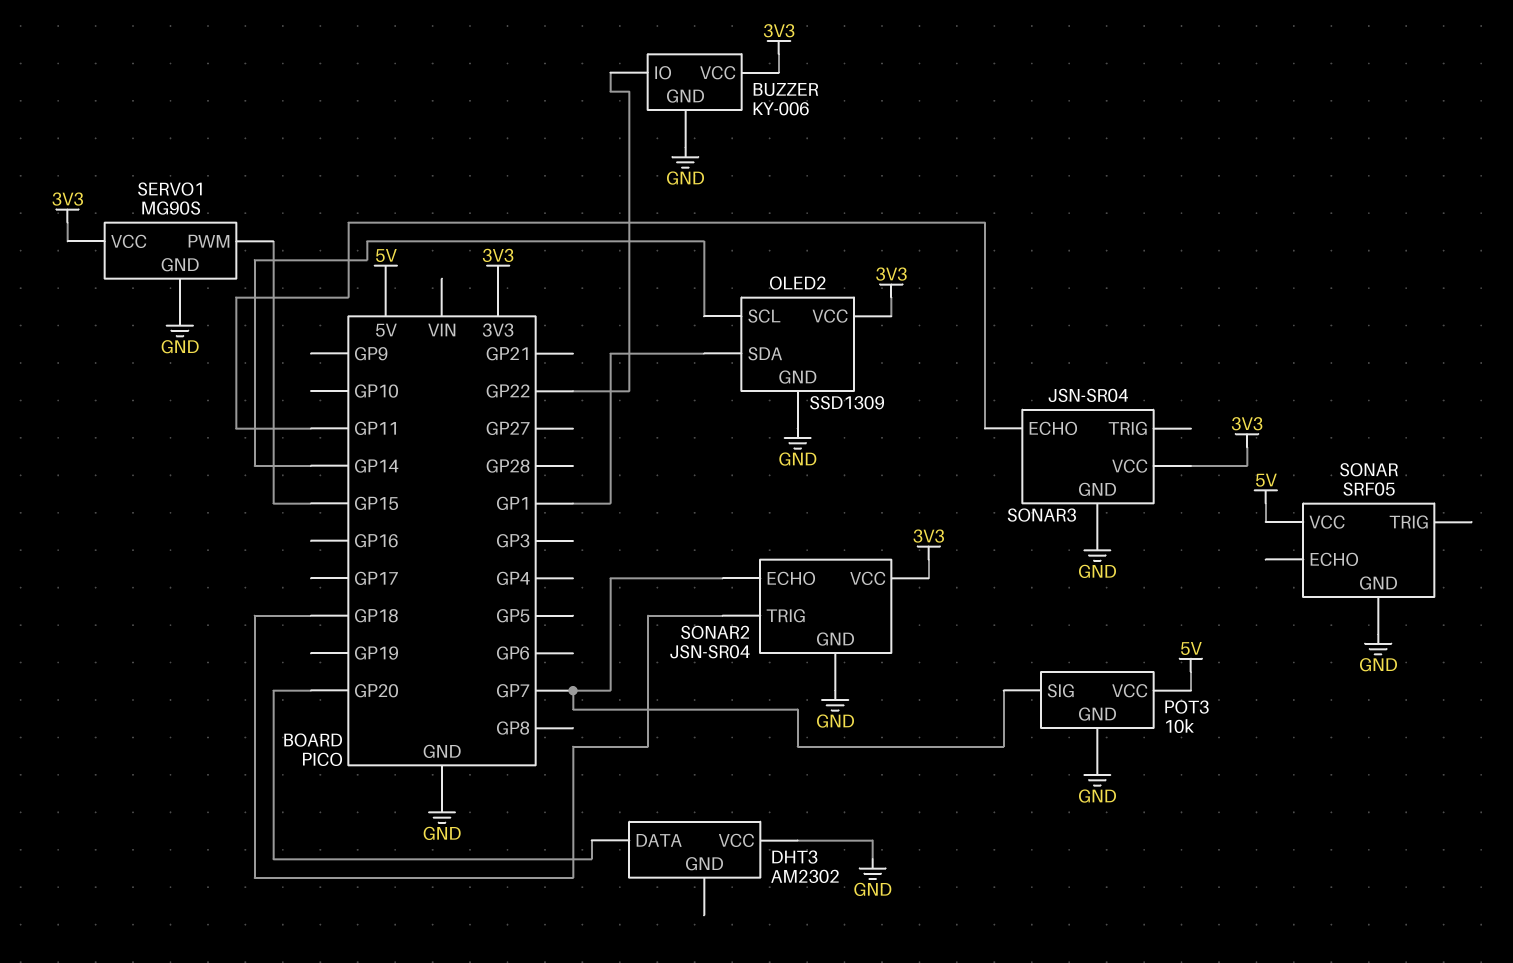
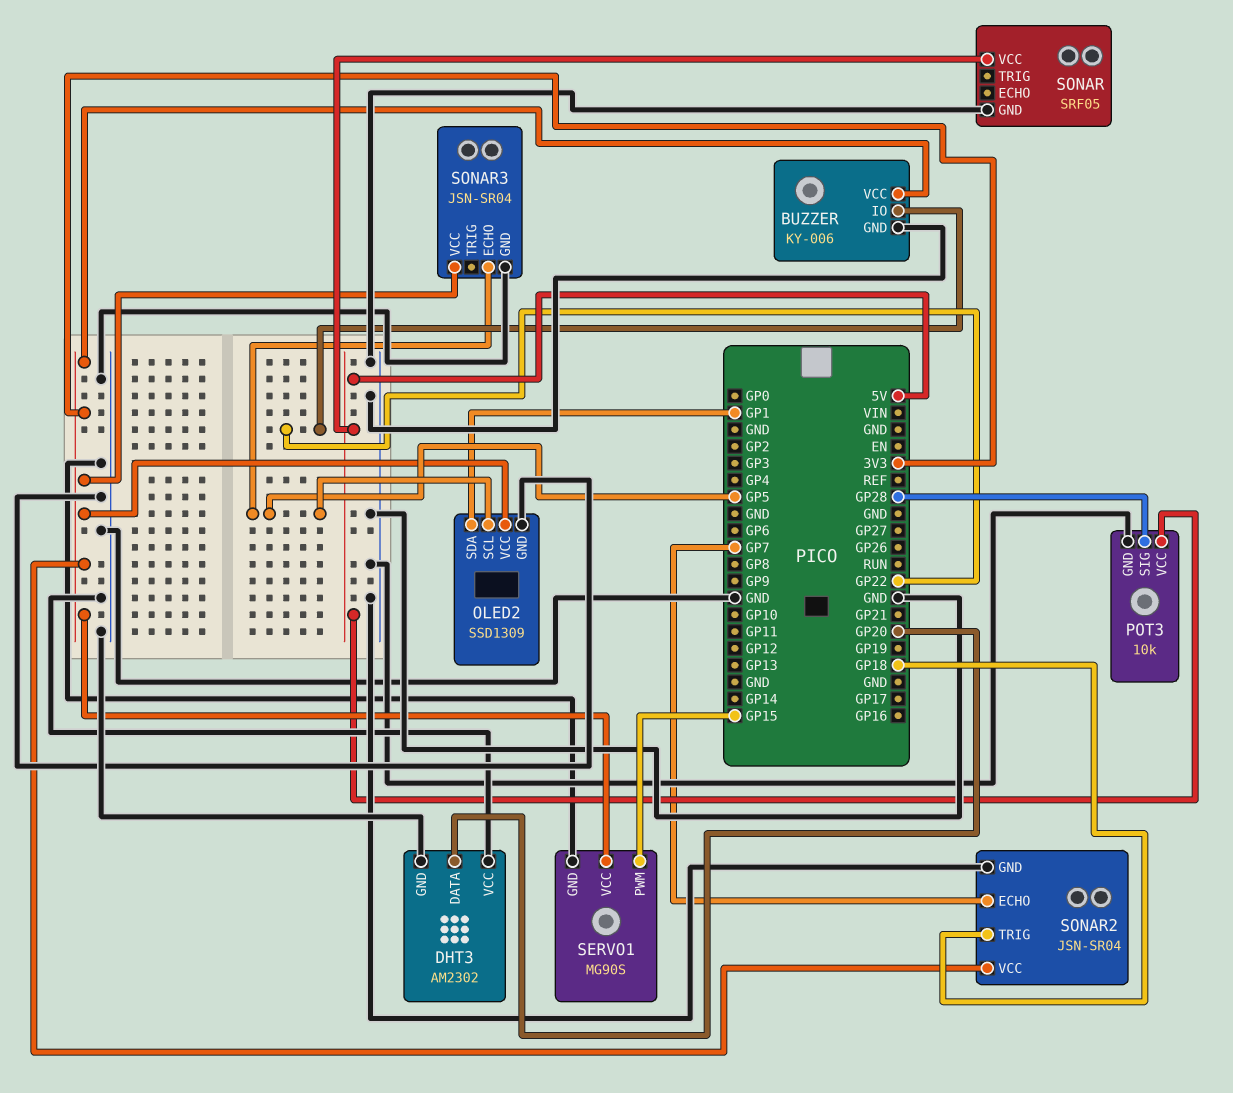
DHT3 pin GND: none -> GND
OLED2 pin SCL: GP14 -> GP5
POT3 pin SIG: GP7 -> GP28
SONAR3 pin ECHO: GP11 -> GP5

